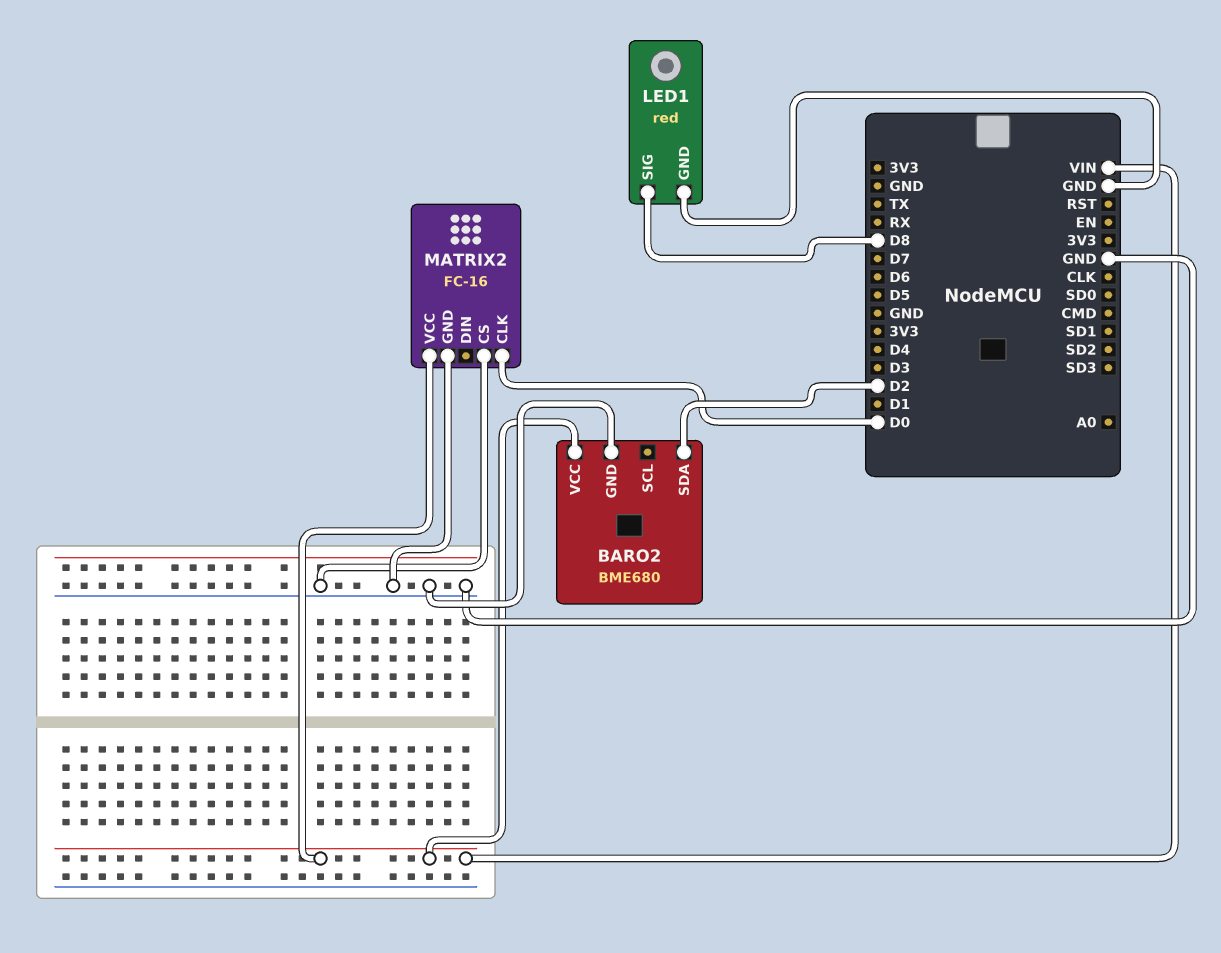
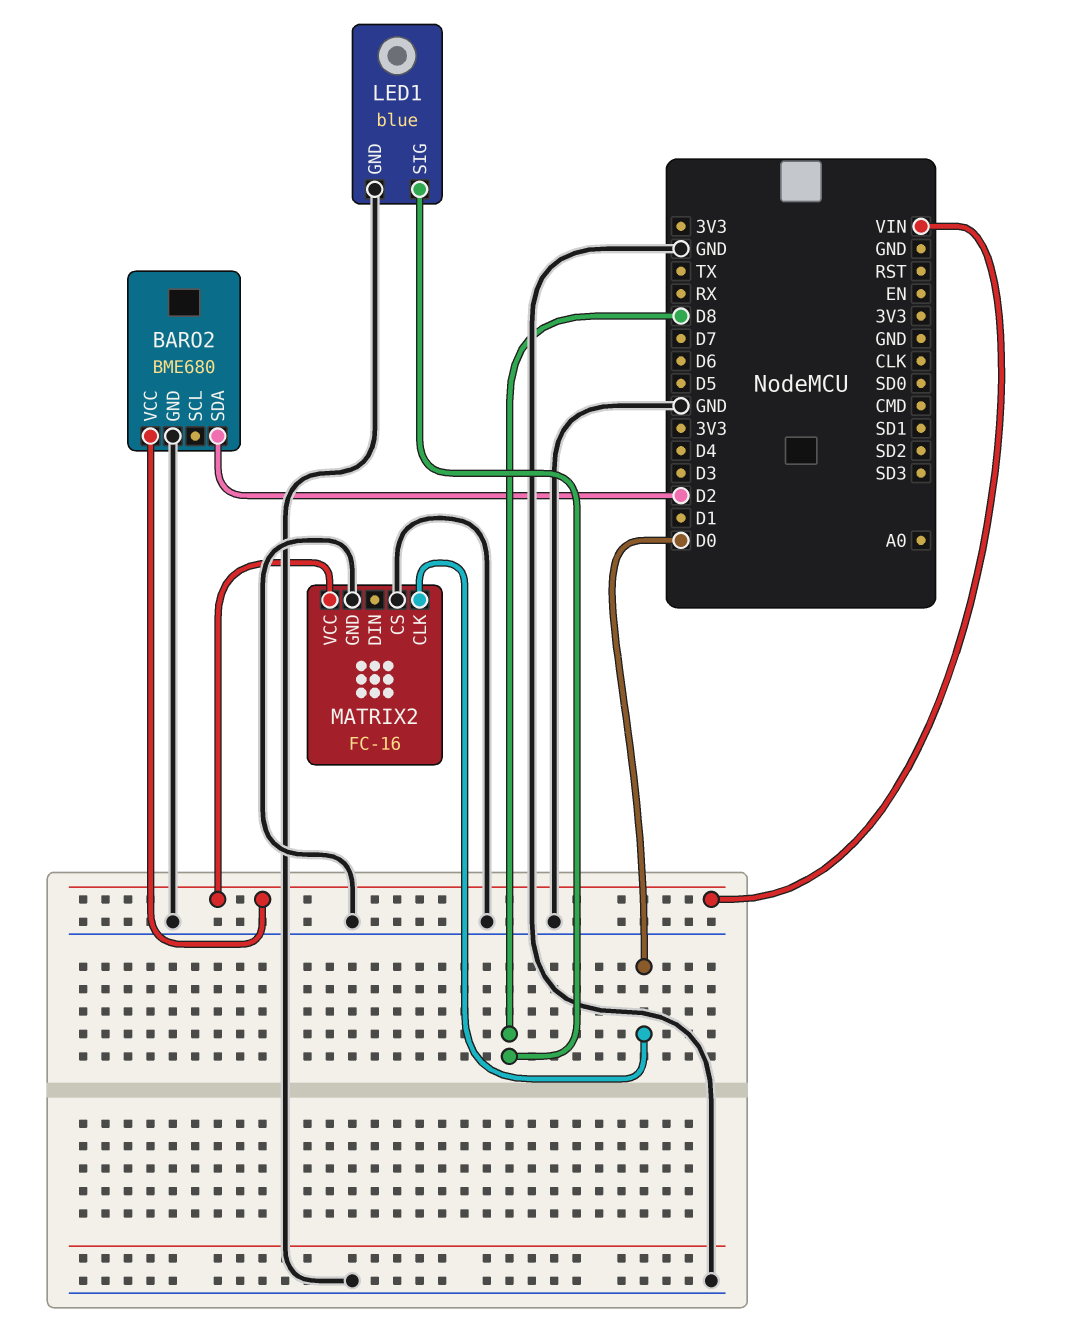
LED1: red -> blue

